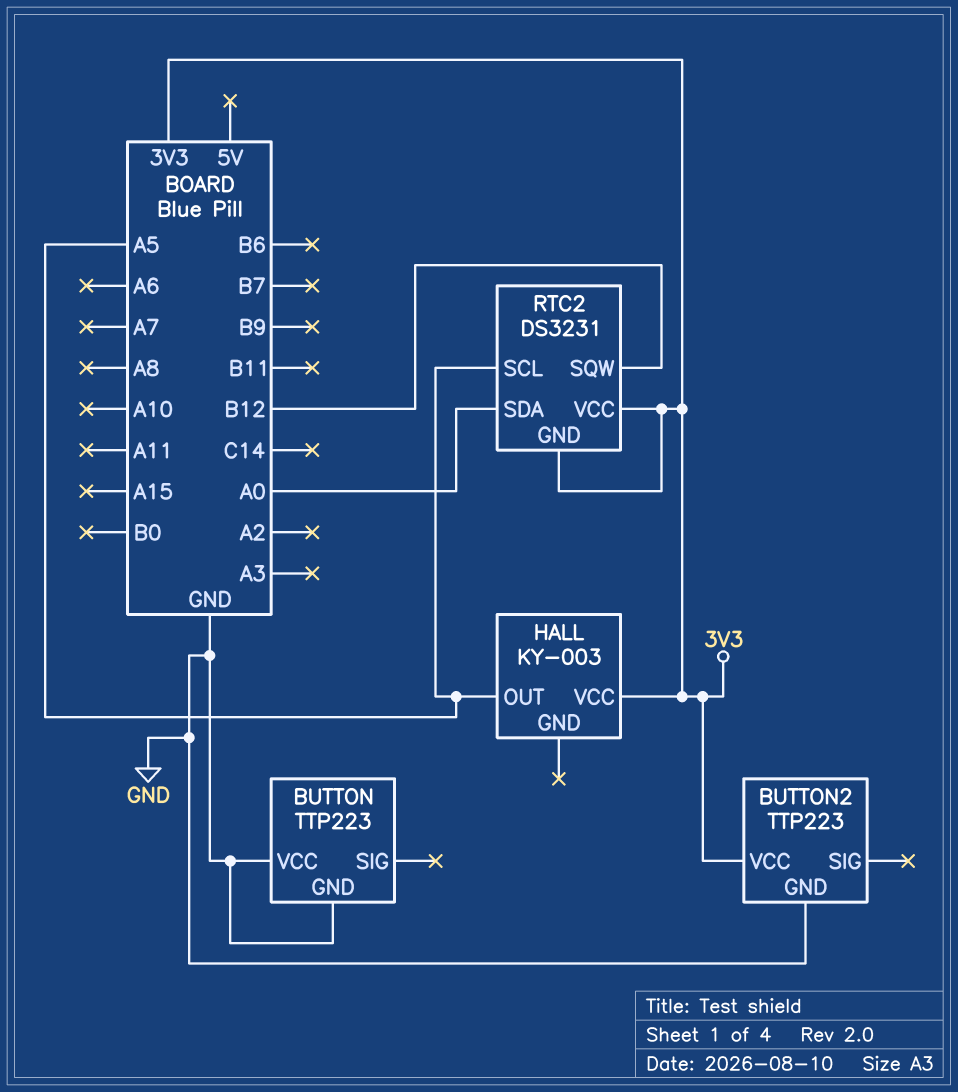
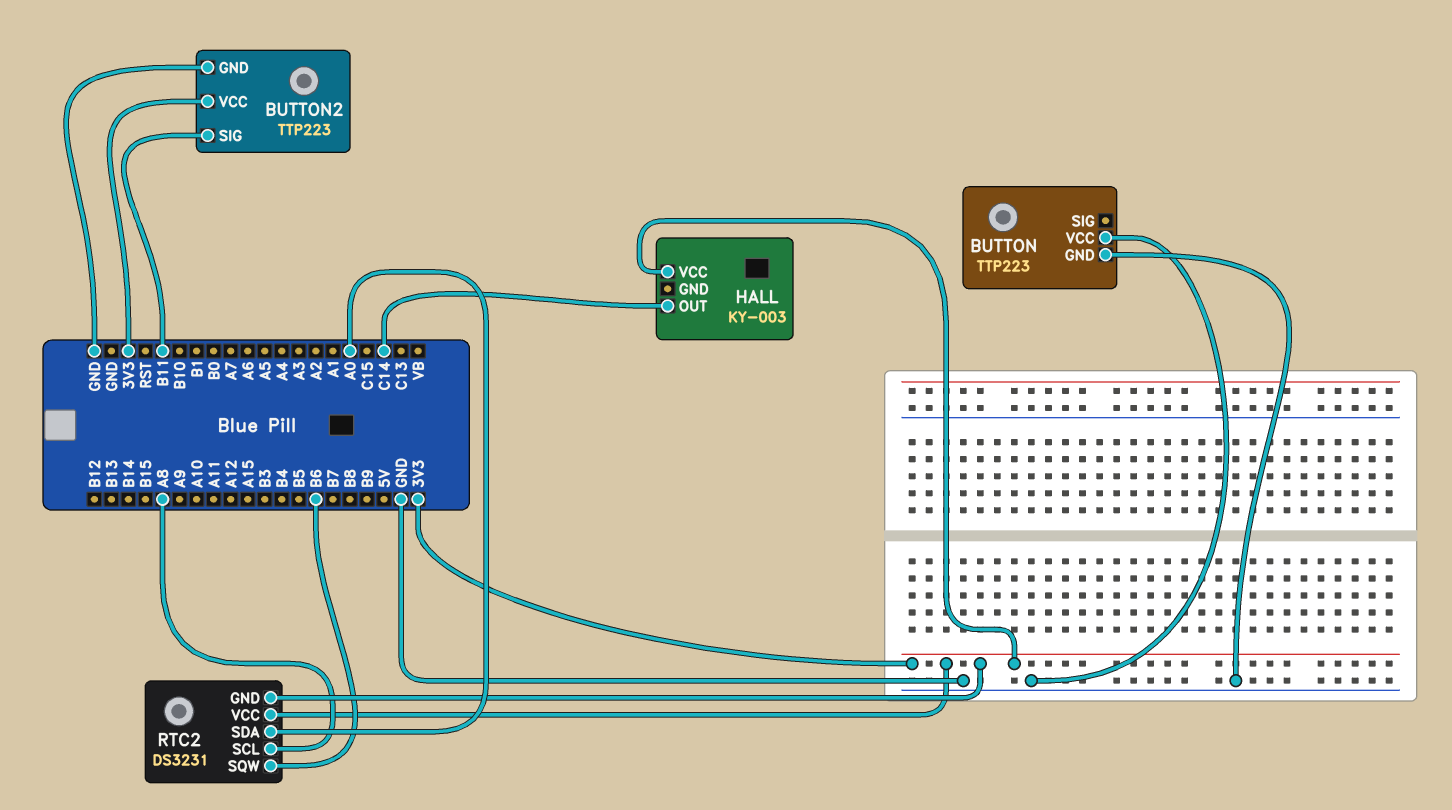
BUTTON2 pin SIG: none -> B11
HALL pin OUT: A5 -> C14
RTC2 pin SCL: A5 -> A8
RTC2 pin SQW: B12 -> B6

